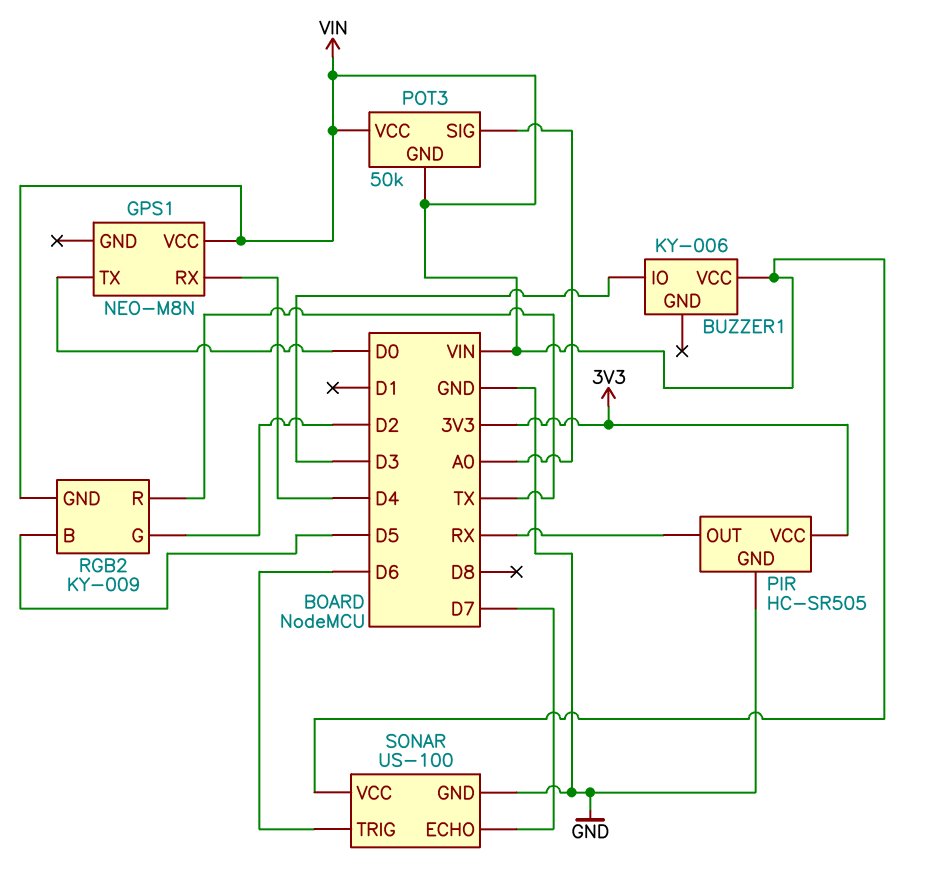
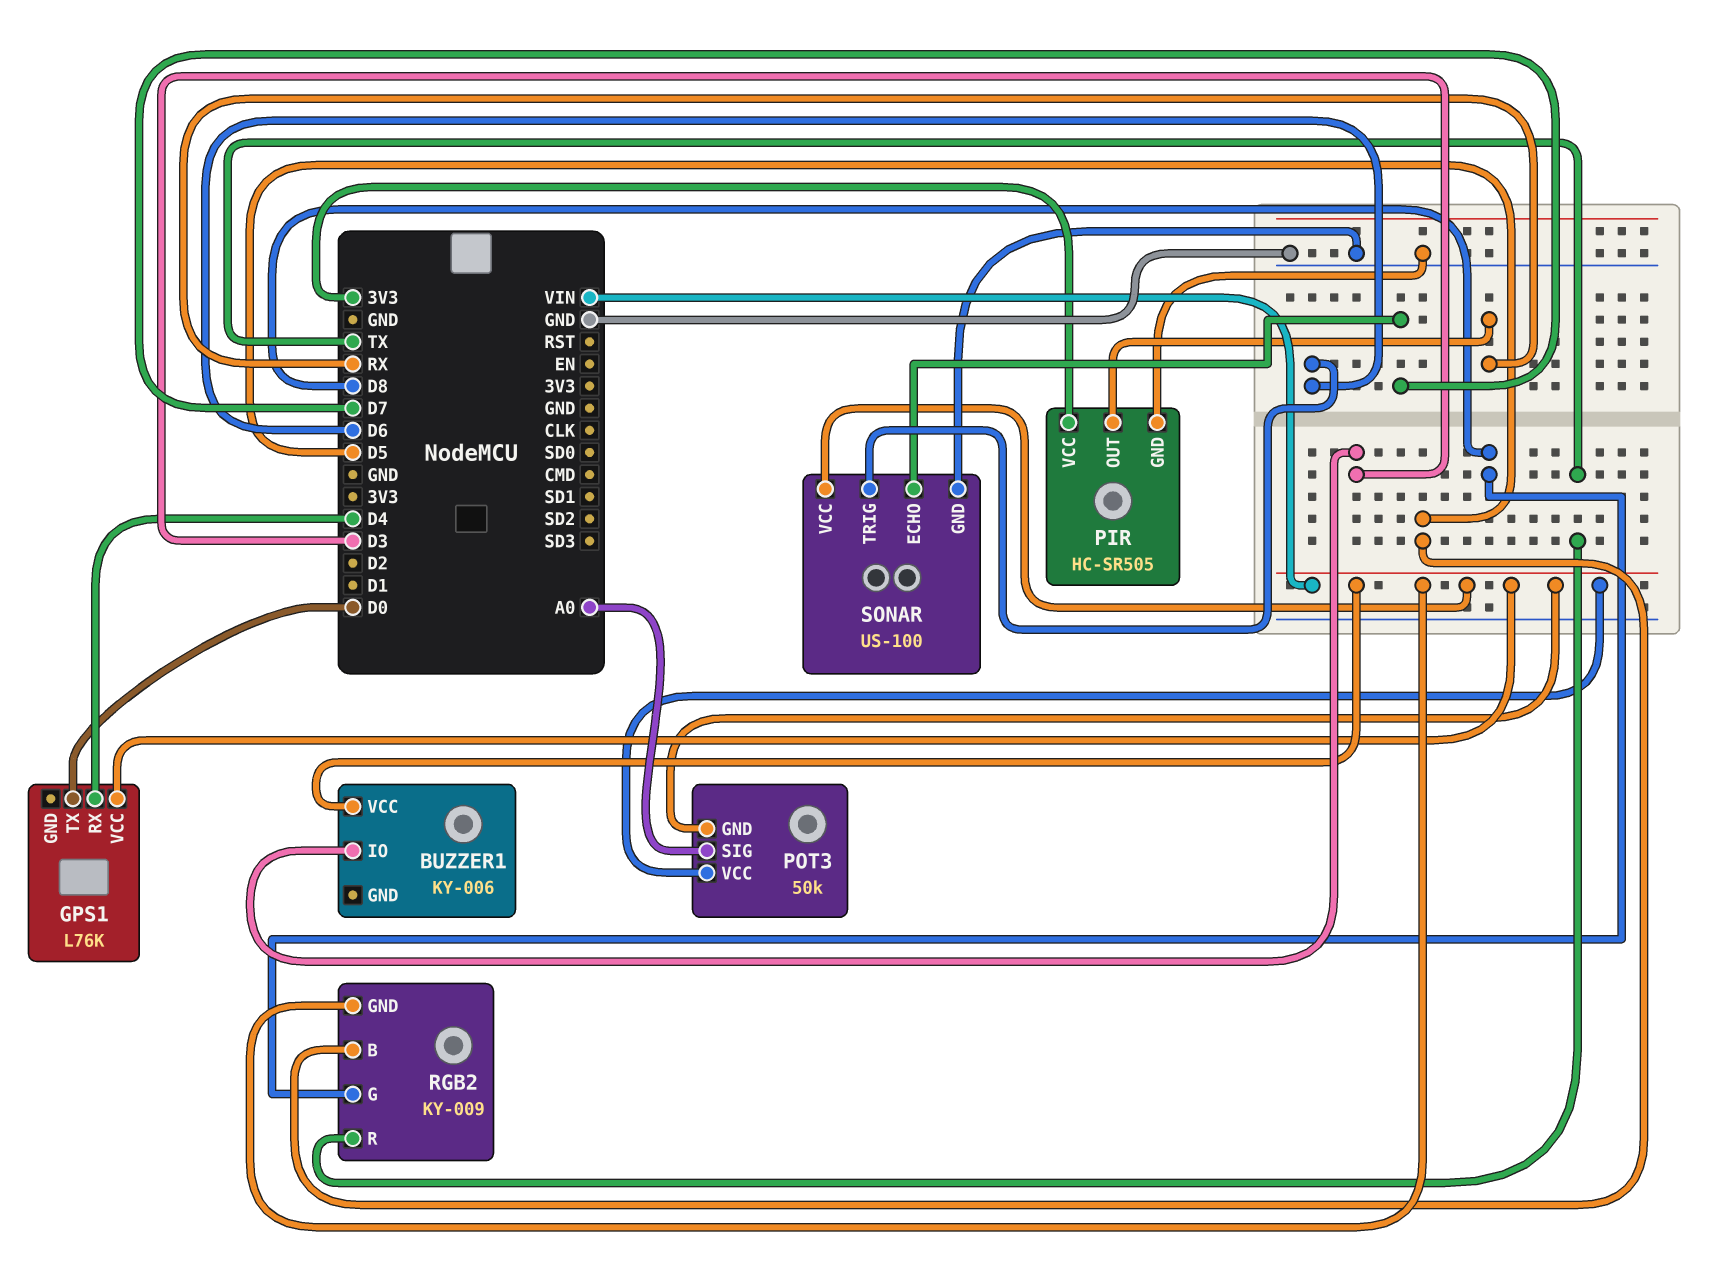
GPS1: NEO-M8N -> L76K
RGB2 pin G: D2 -> D8

